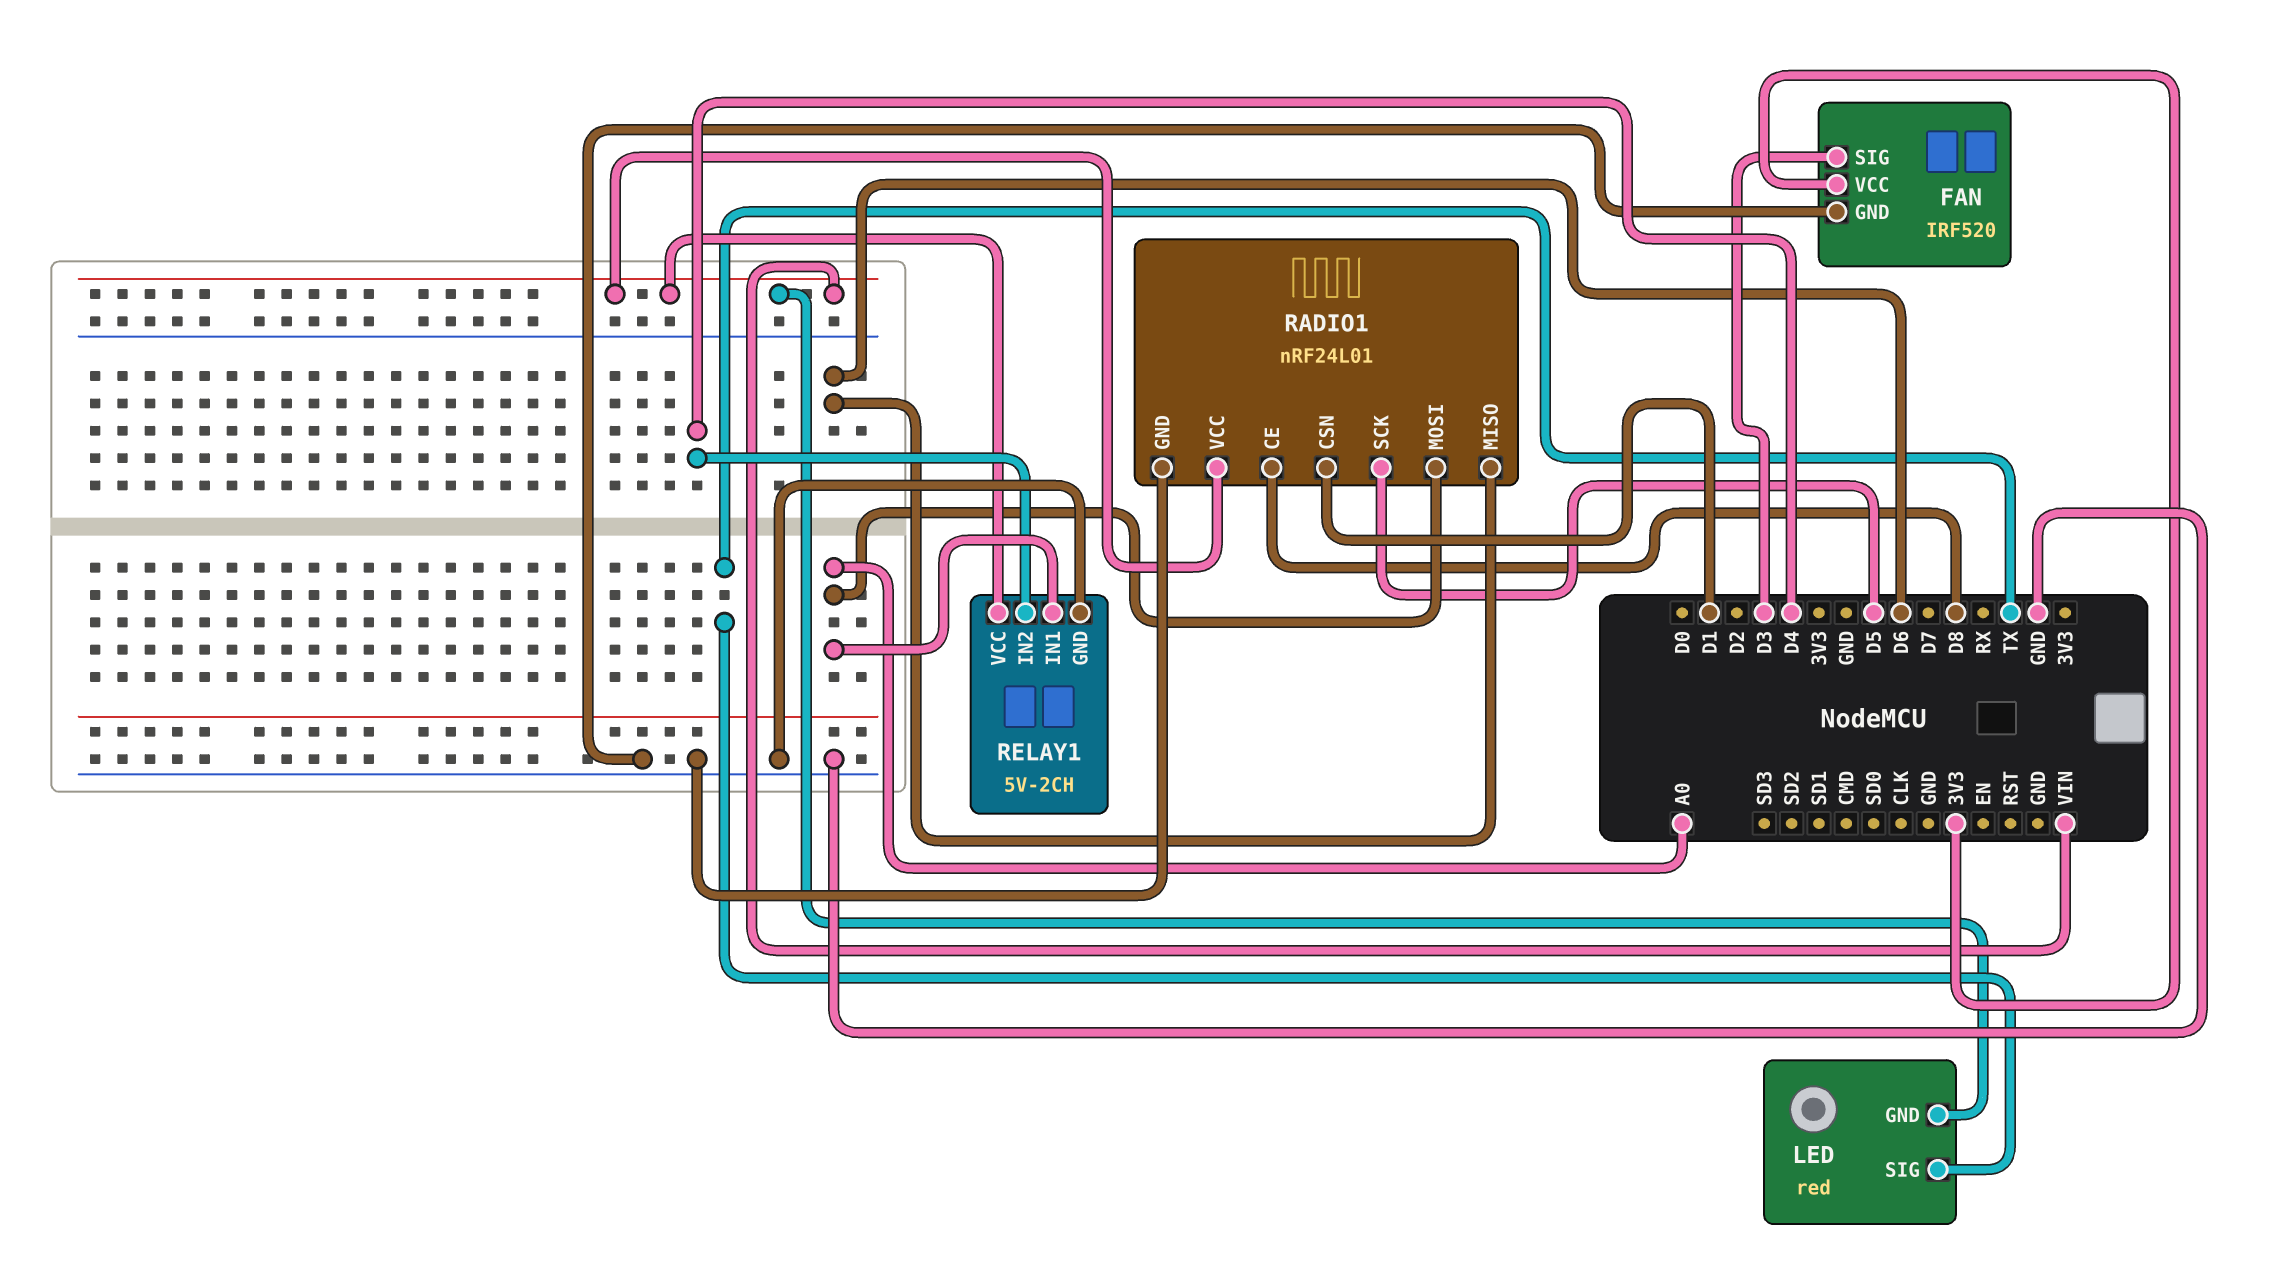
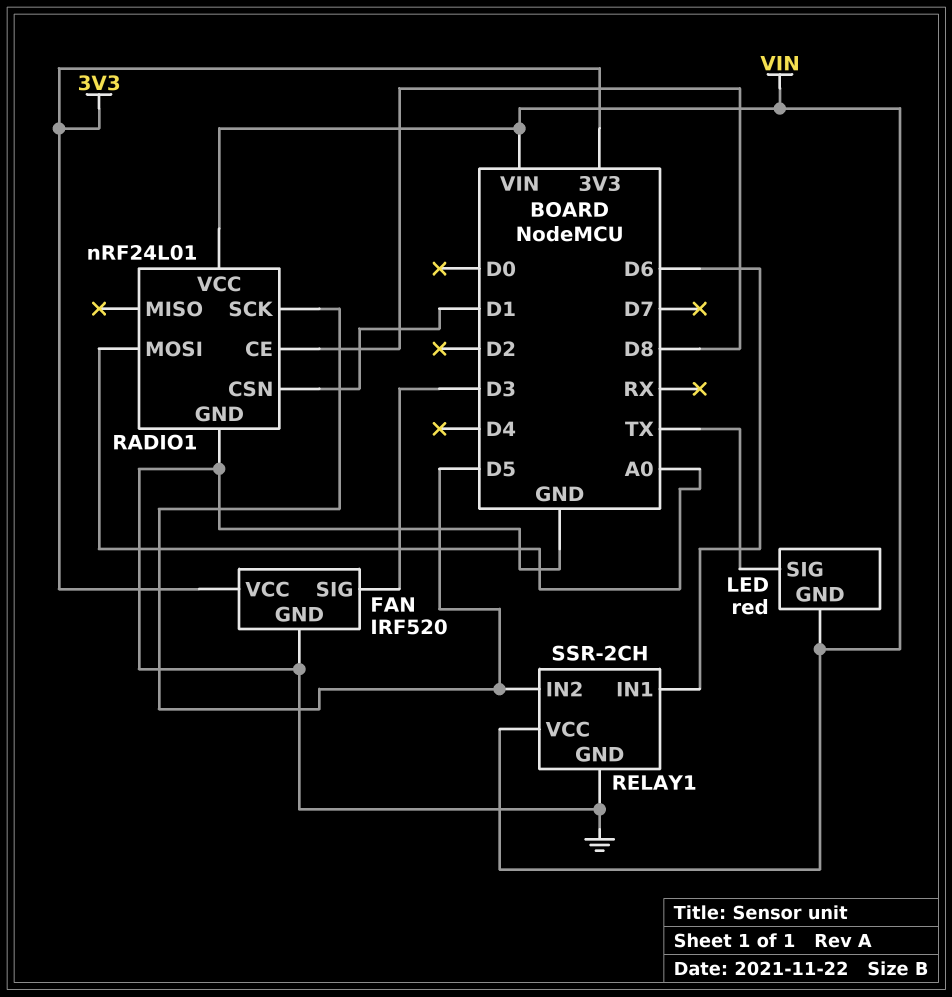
RADIO1 pin MISO: D6 -> none
RELAY1: 5V-2CH -> SSR-2CH
RELAY1 pin IN1: A0 -> D6
RELAY1 pin IN2: D4 -> D5

